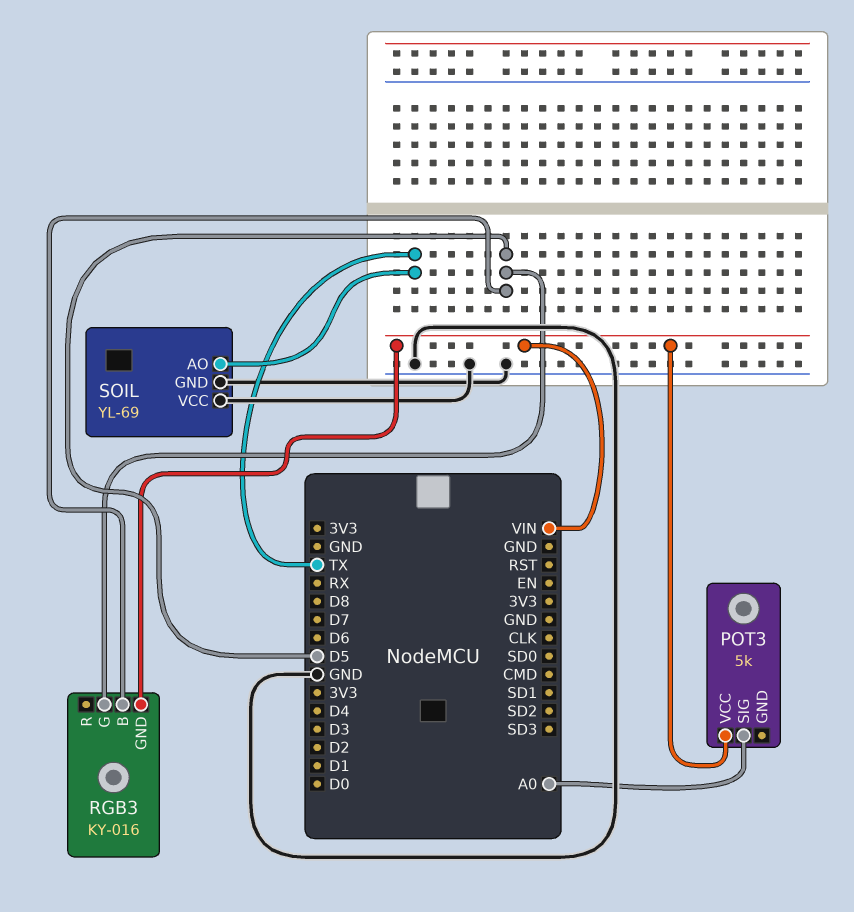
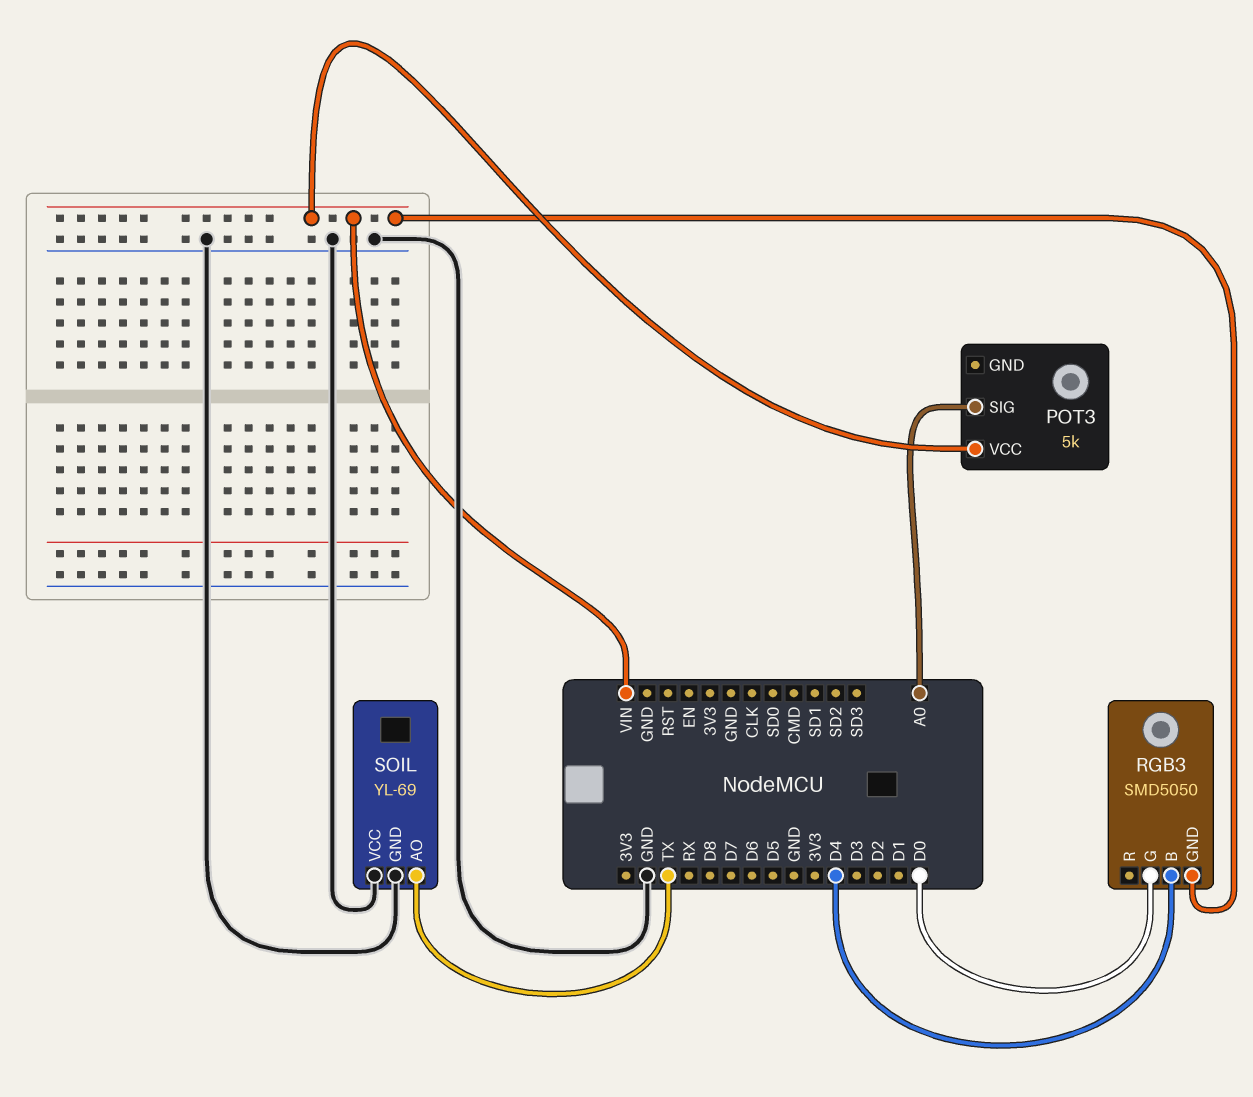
RGB3: KY-016 -> SMD5050
RGB3 pin B: D5 -> D4
RGB3 pin G: D5 -> D0

